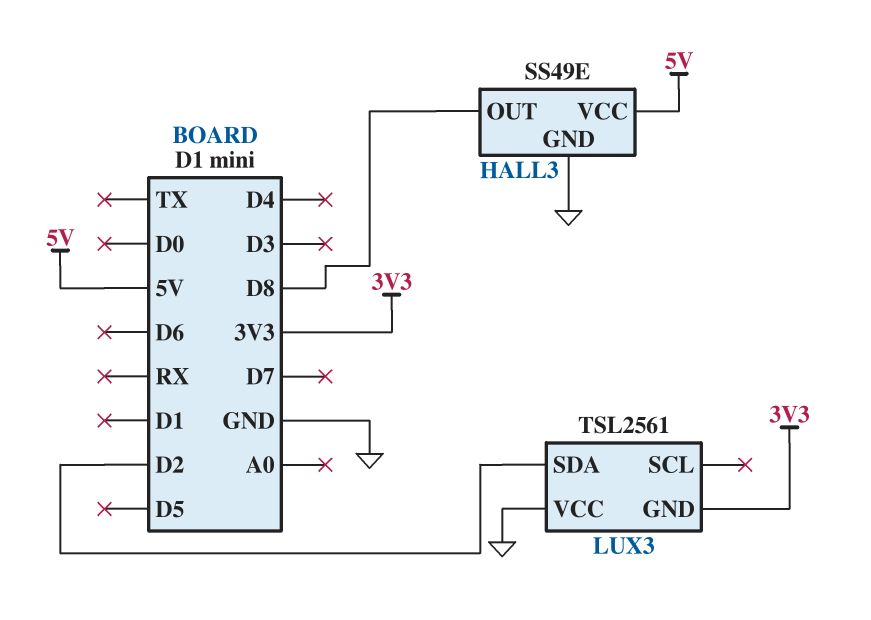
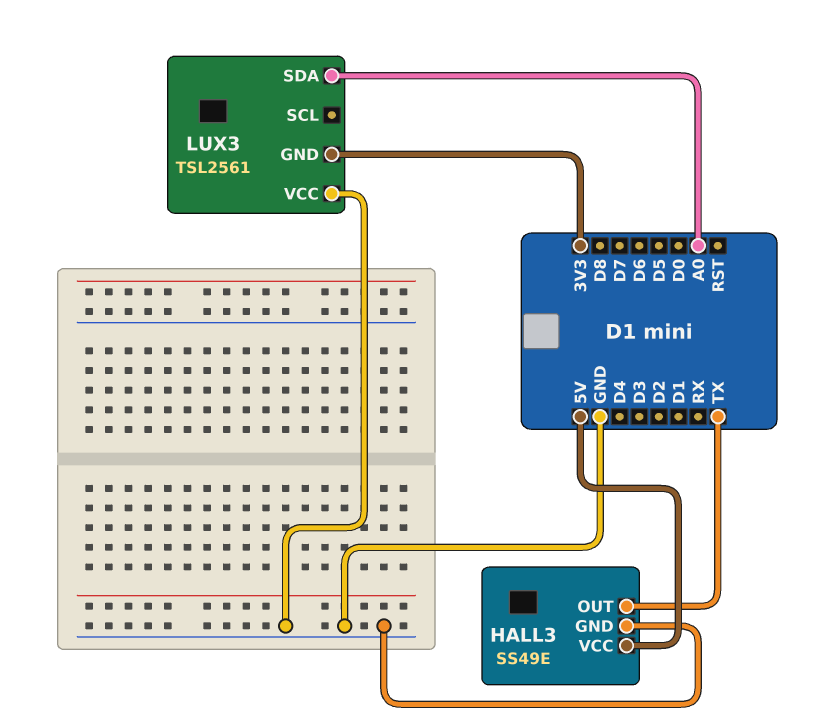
HALL3 pin OUT: D8 -> TX
LUX3 pin SDA: D2 -> A0

